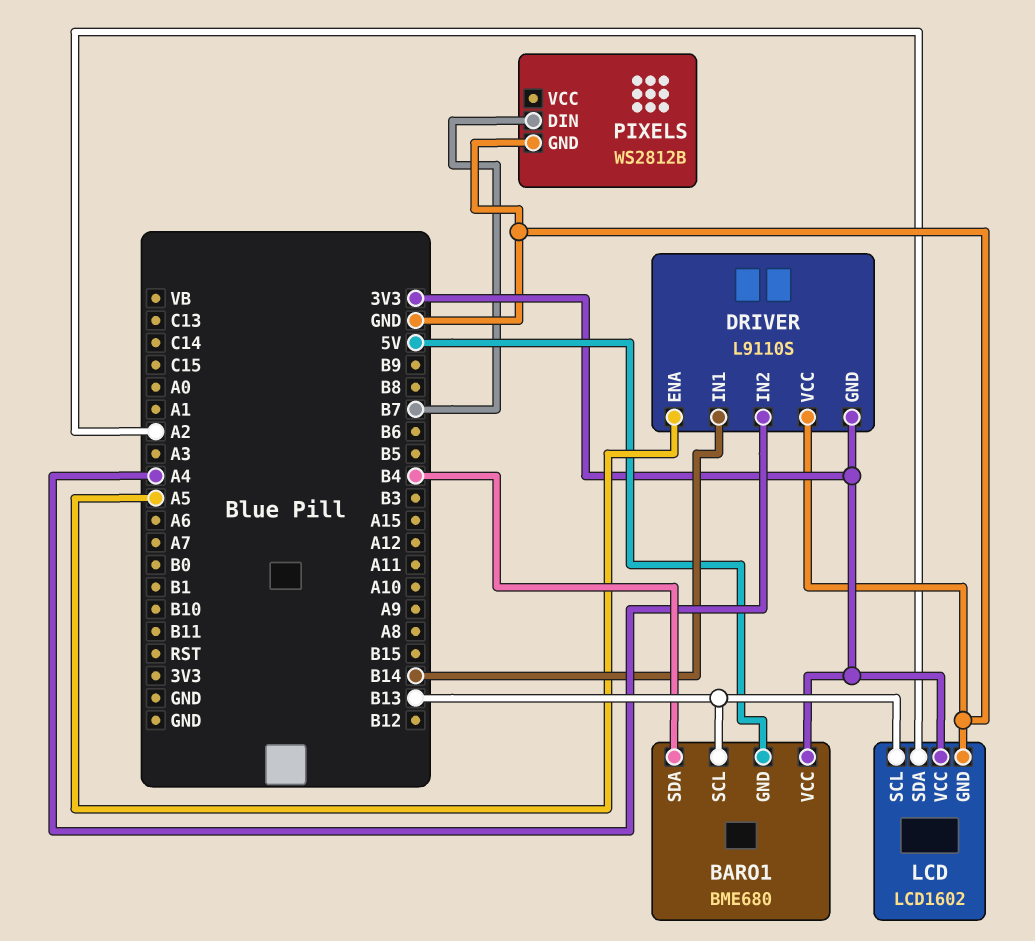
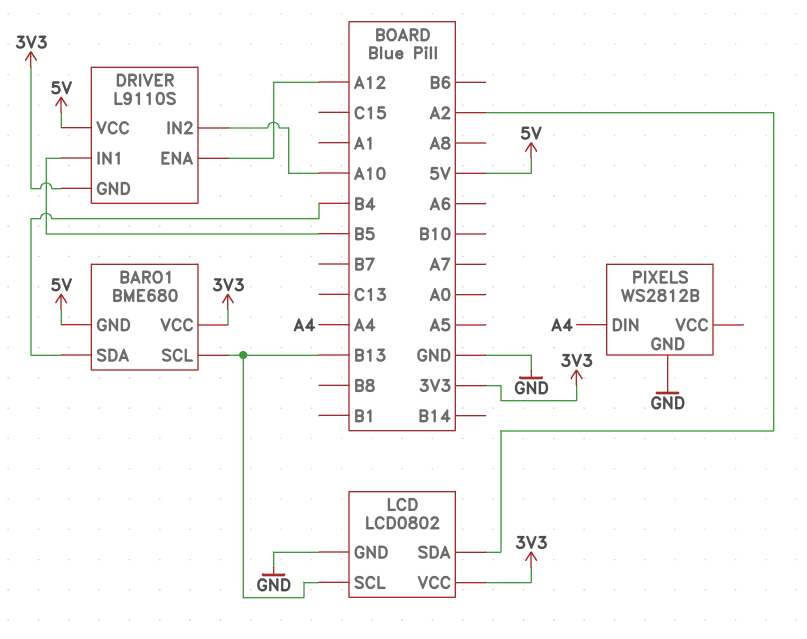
DRIVER pin ENA: A5 -> A12
DRIVER pin IN1: B14 -> B5
DRIVER pin IN2: A4 -> A10
DRIVER pin VCC: GND -> 5V
LCD: LCD1602 -> LCD0802
PIXELS pin DIN: B7 -> A4

